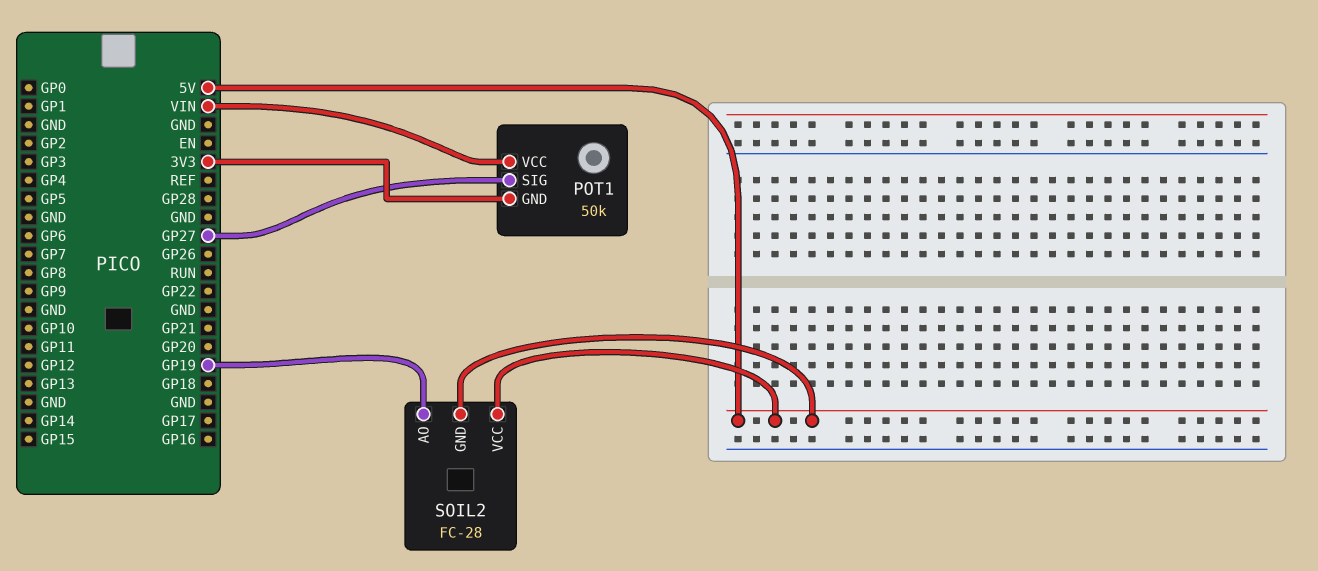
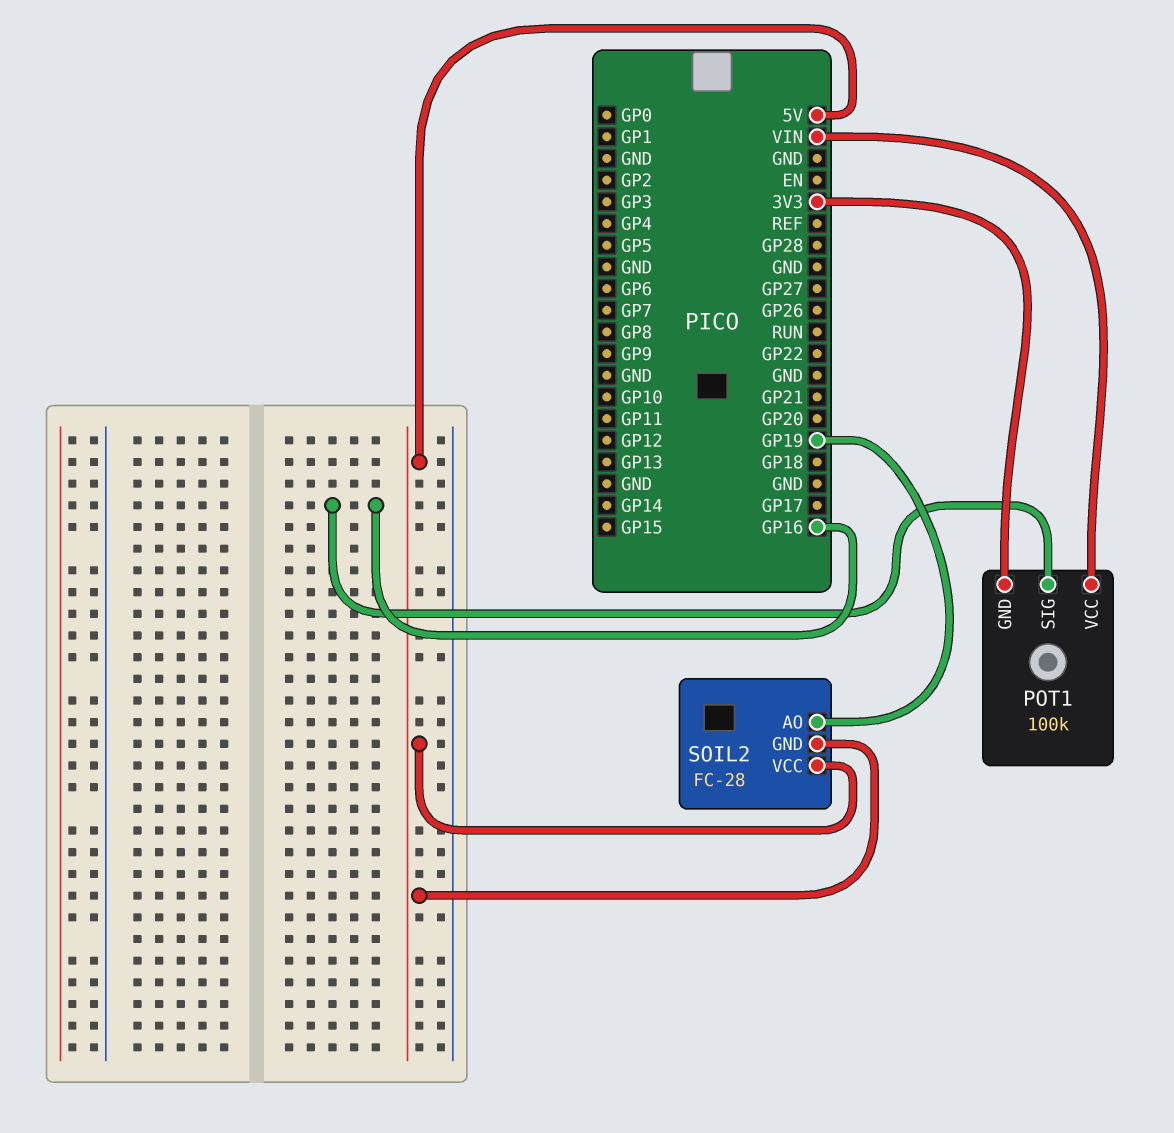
POT1: 50k -> 100k
POT1 pin SIG: GP27 -> GP16

